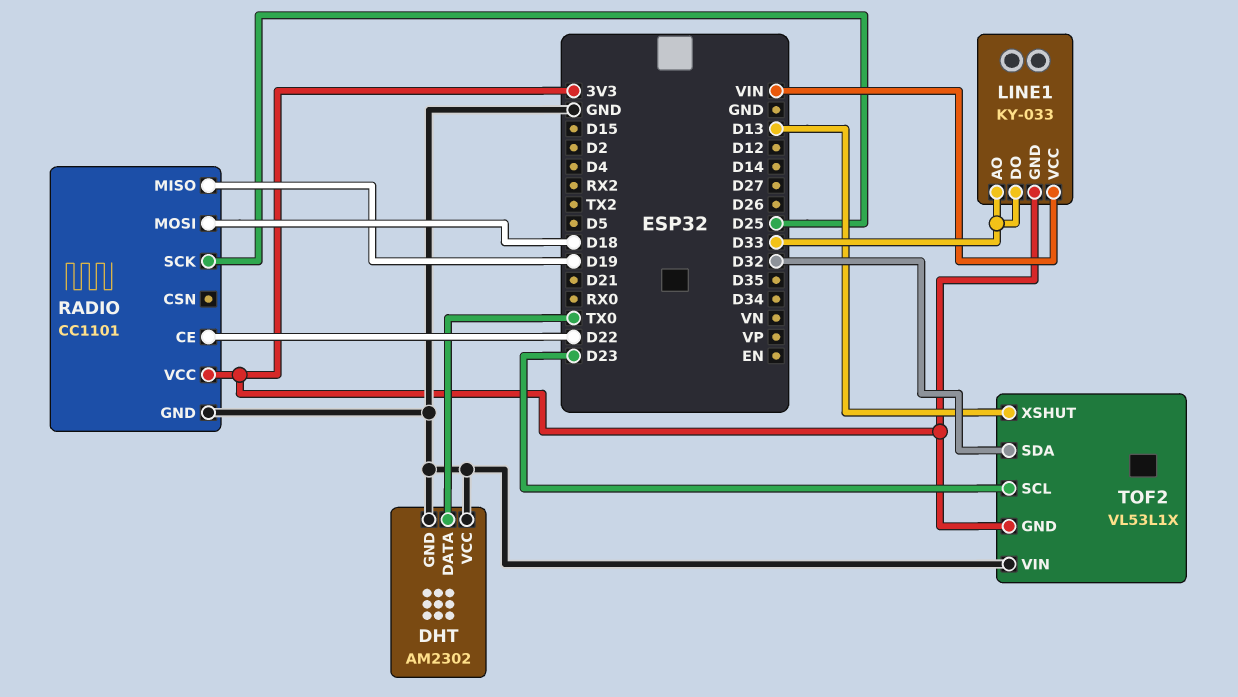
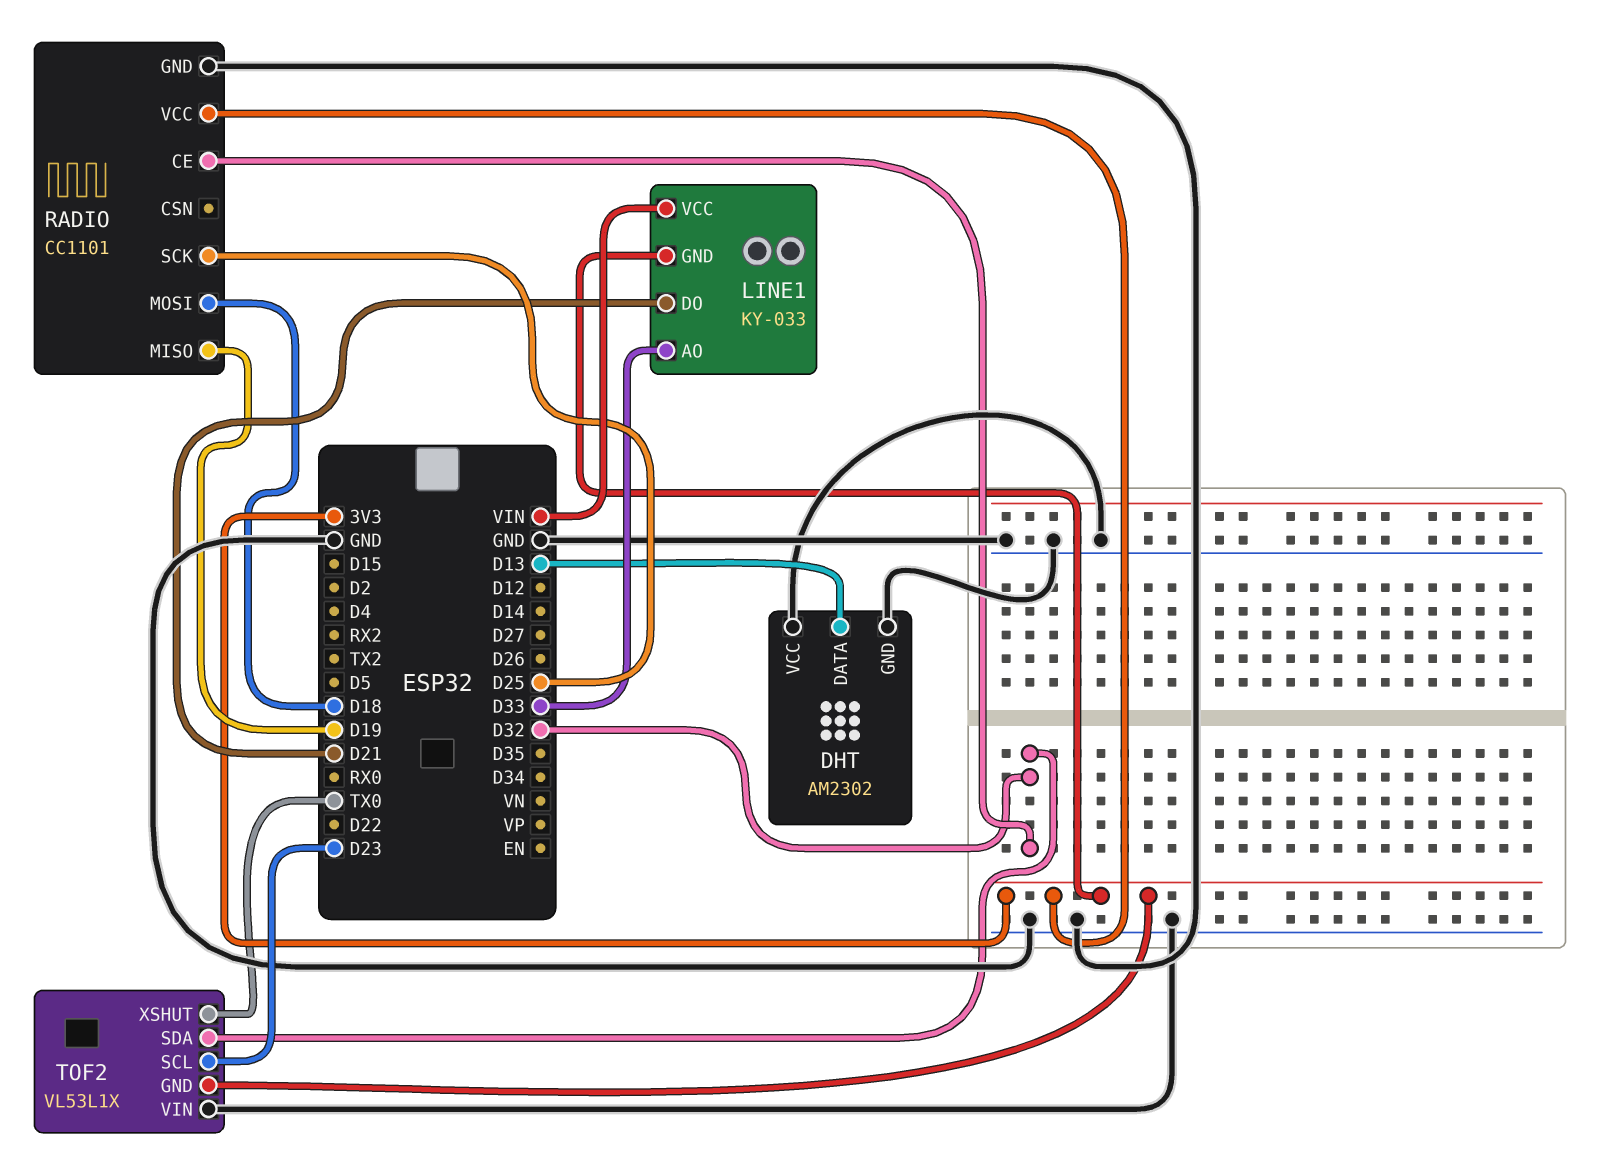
DHT pin DATA: TX0 -> D13
LINE1 pin DO: D33 -> D21
RADIO pin CE: D22 -> D32
TOF2 pin XSHUT: D13 -> TX0

